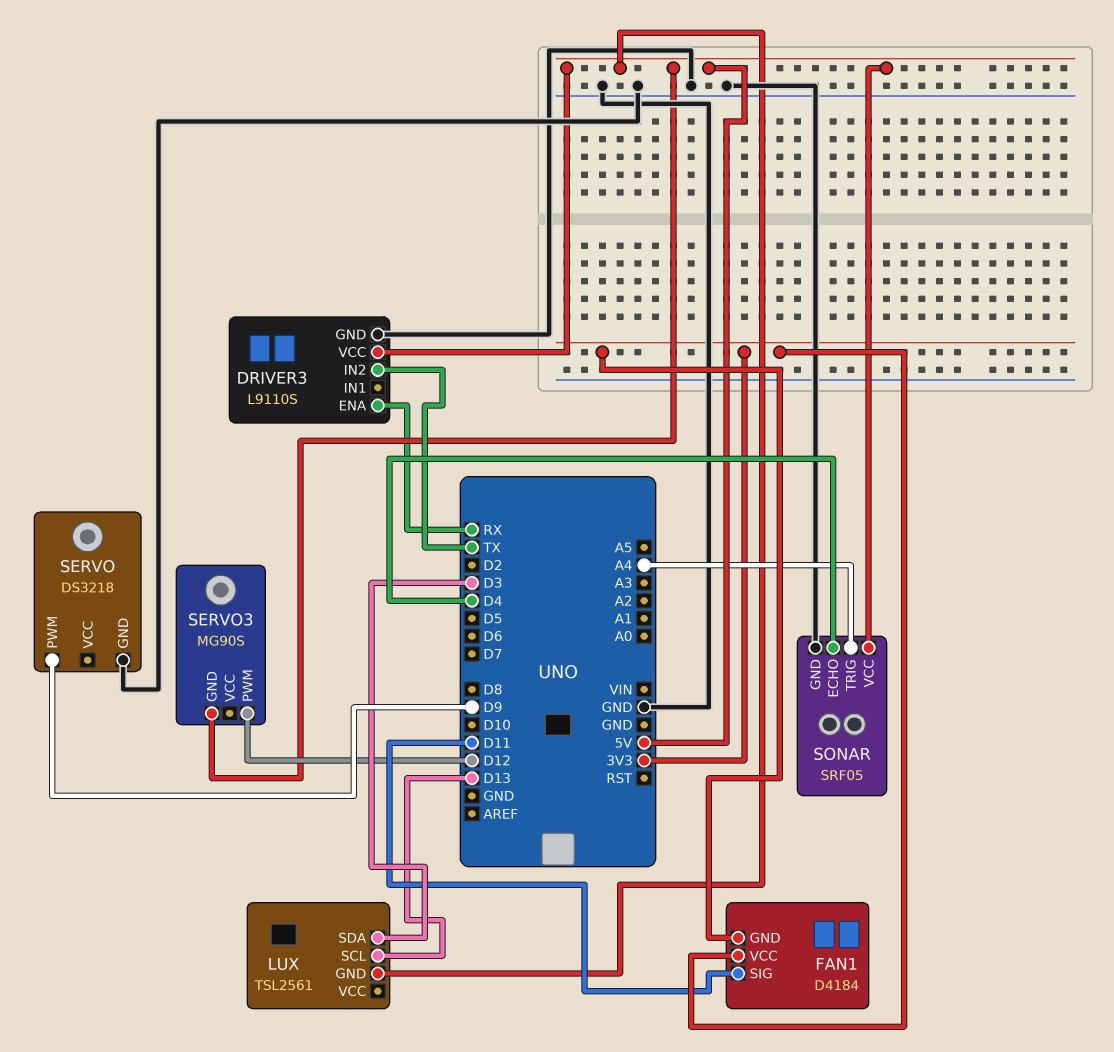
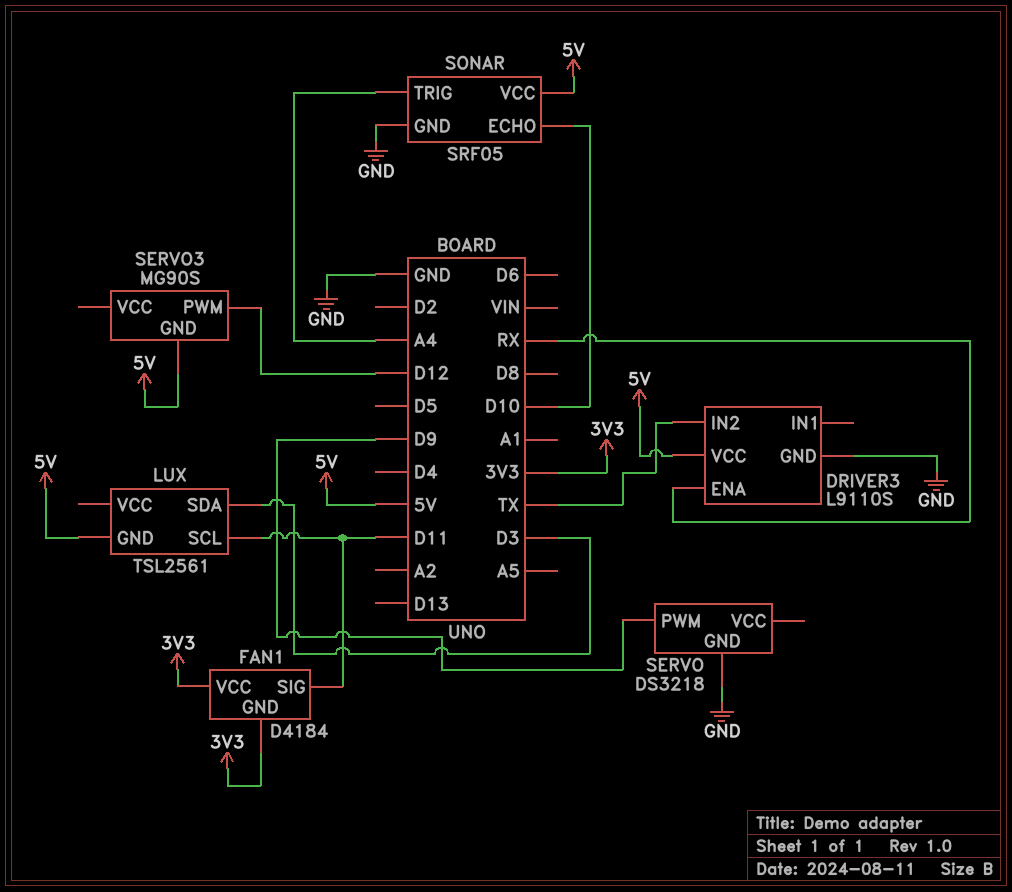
LUX pin SCL: D13 -> D11
SONAR pin ECHO: D4 -> D10

